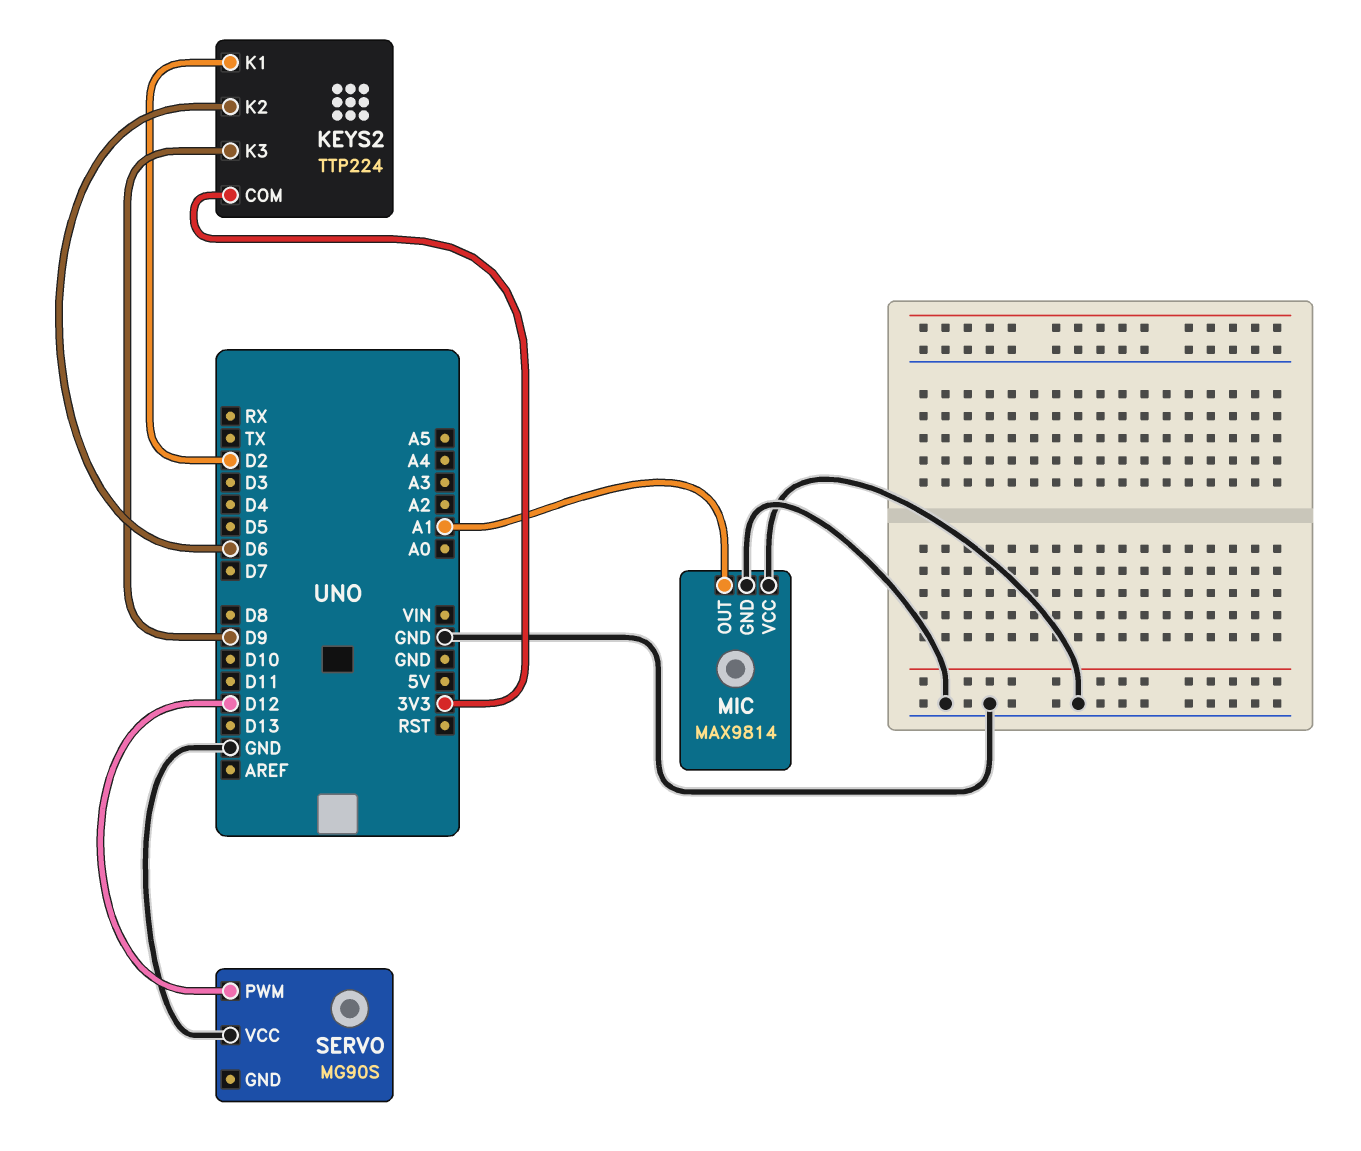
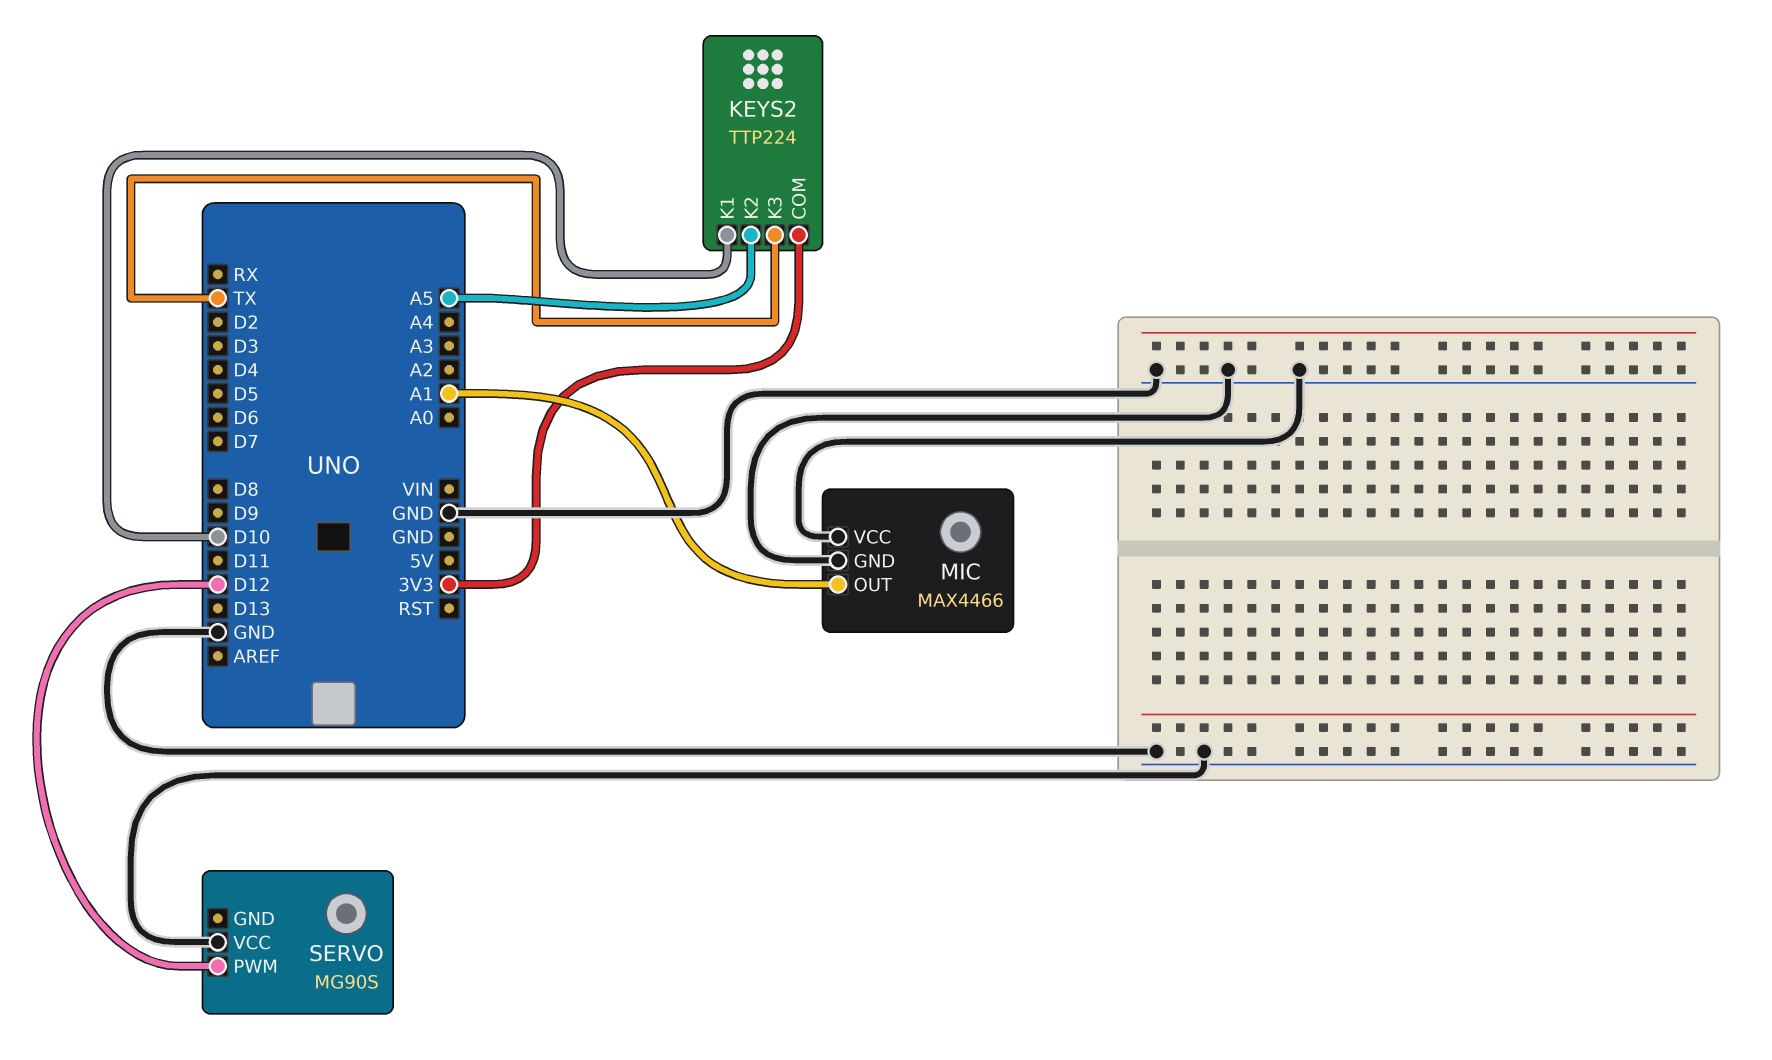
KEYS2 pin K1: D2 -> D10
KEYS2 pin K2: D6 -> A5
KEYS2 pin K3: D9 -> TX
MIC: MAX9814 -> MAX4466

